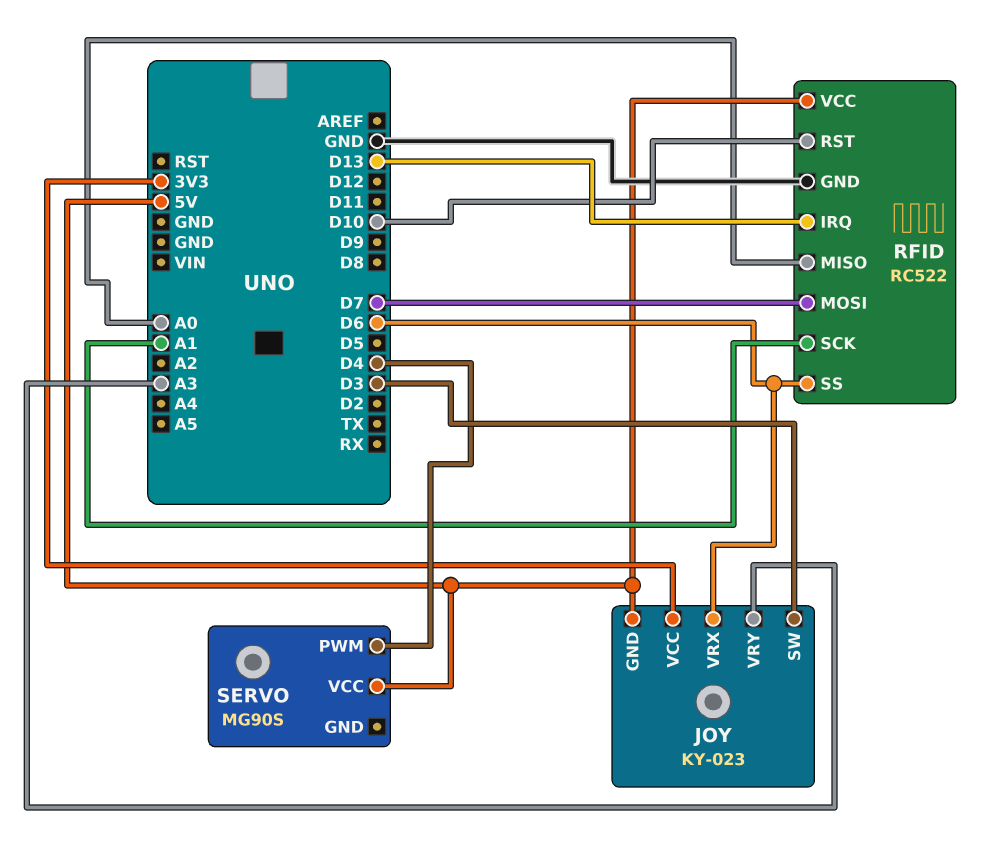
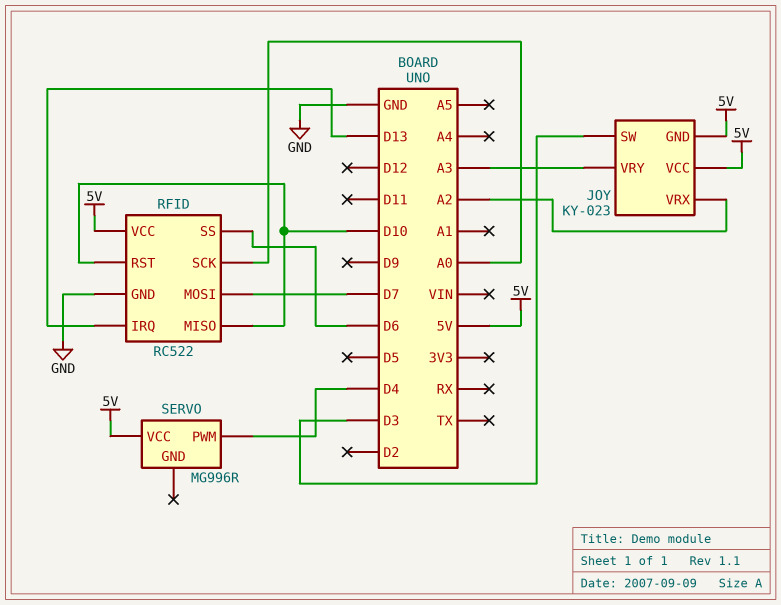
JOY pin VCC: 3V3 -> 5V
JOY pin VRX: D6 -> A2
RFID pin MISO: A0 -> D10
RFID pin SCK: A1 -> A0
SERVO: MG90S -> MG996R

